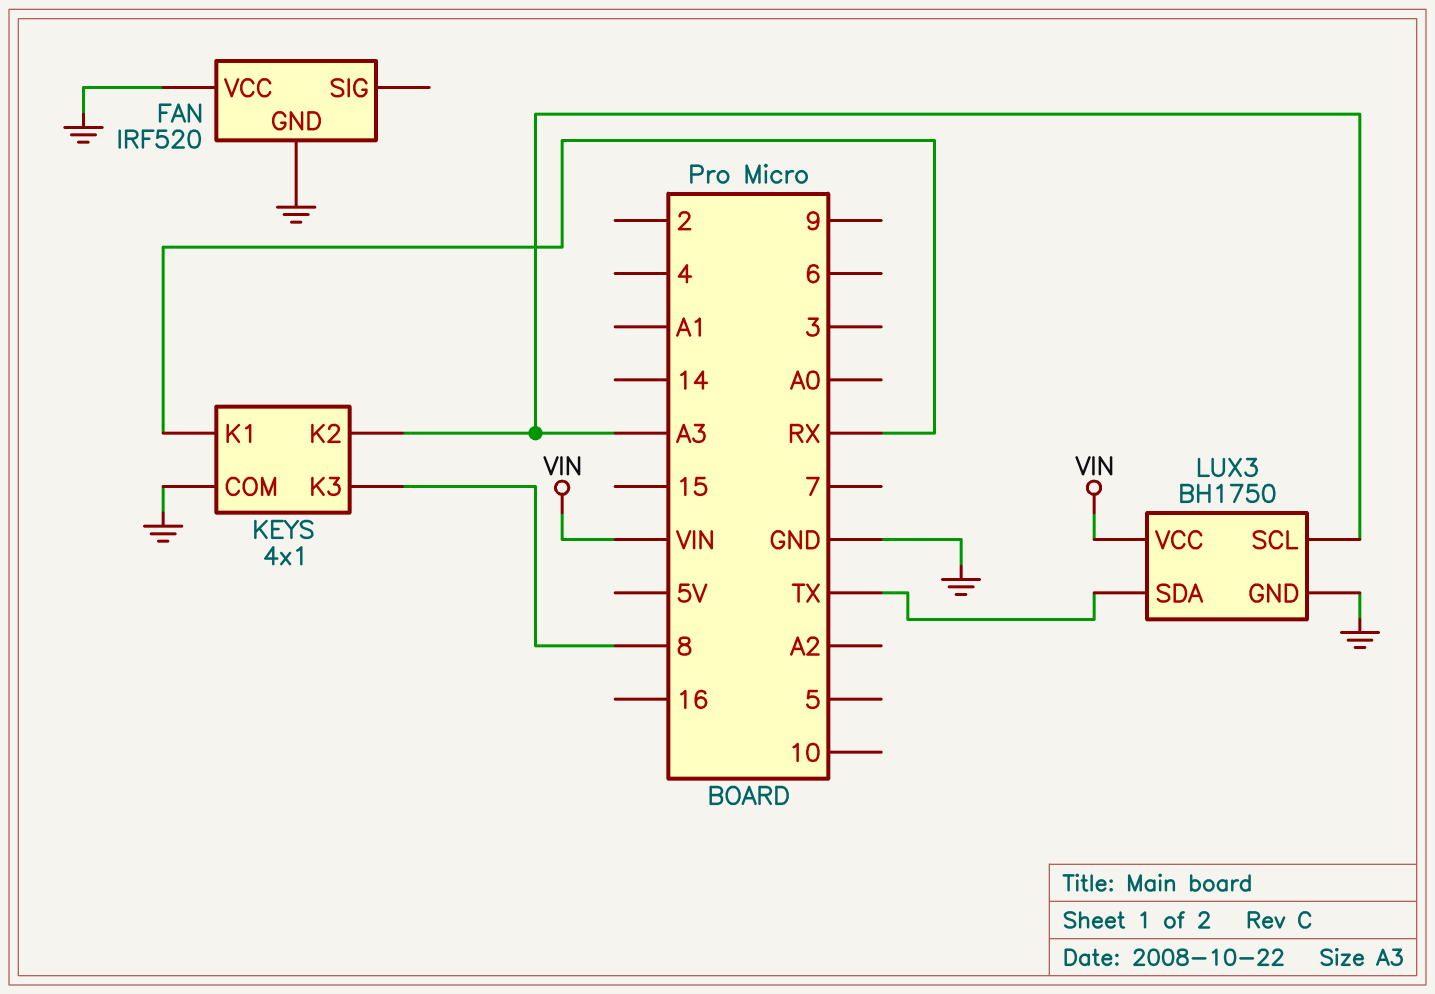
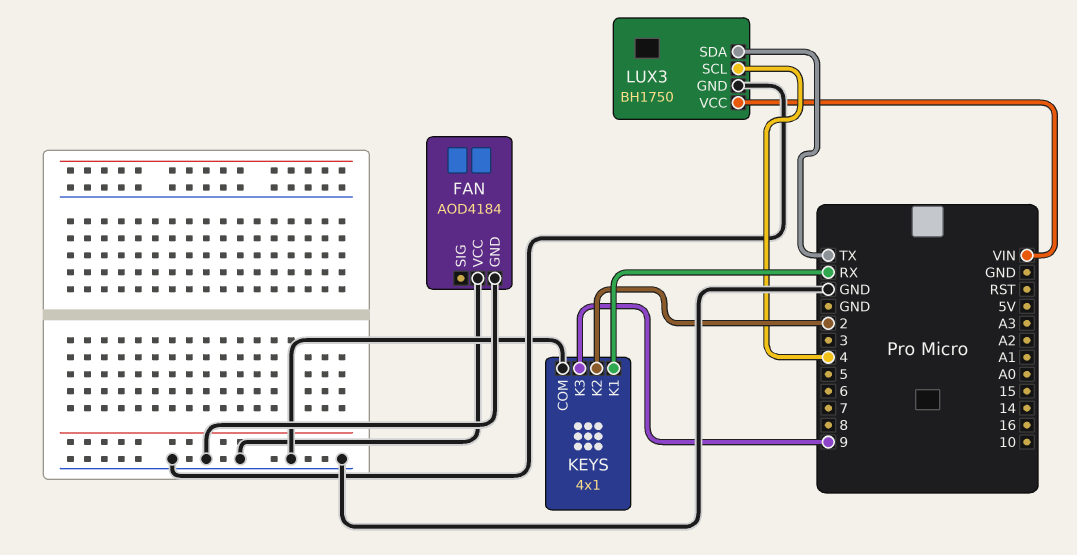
FAN: IRF520 -> AOD4184
KEYS pin K2: A3 -> 2
KEYS pin K3: 8 -> 9
LUX3 pin SCL: A3 -> 4

